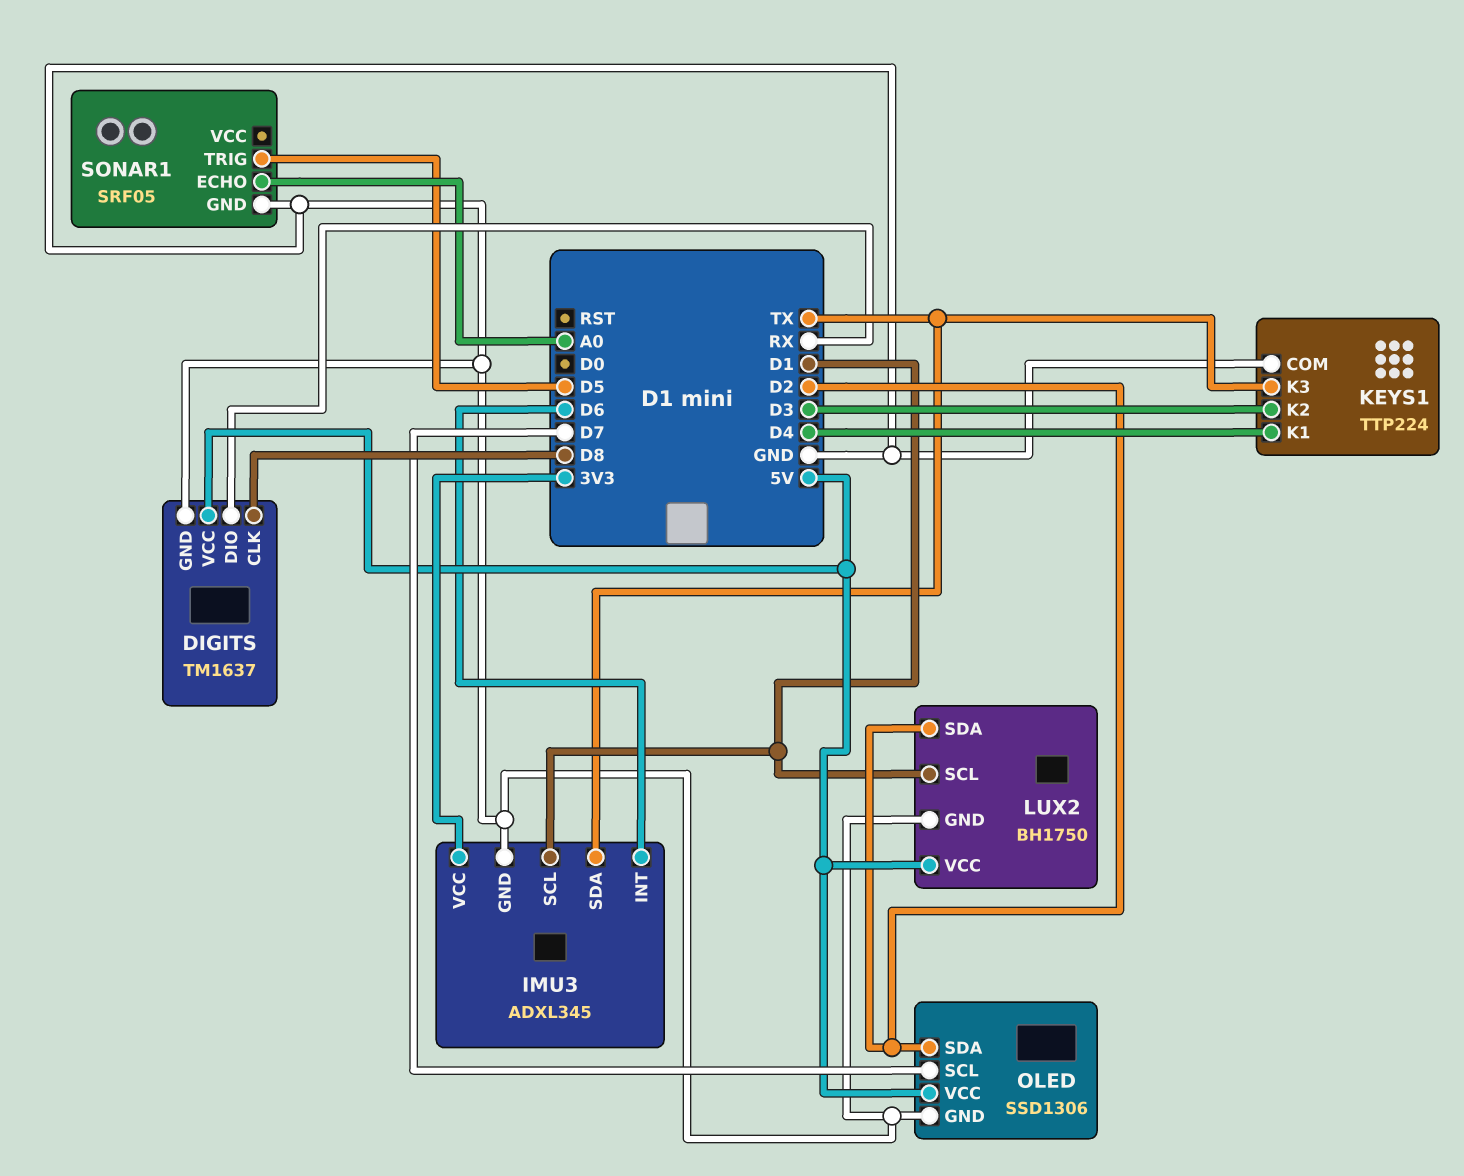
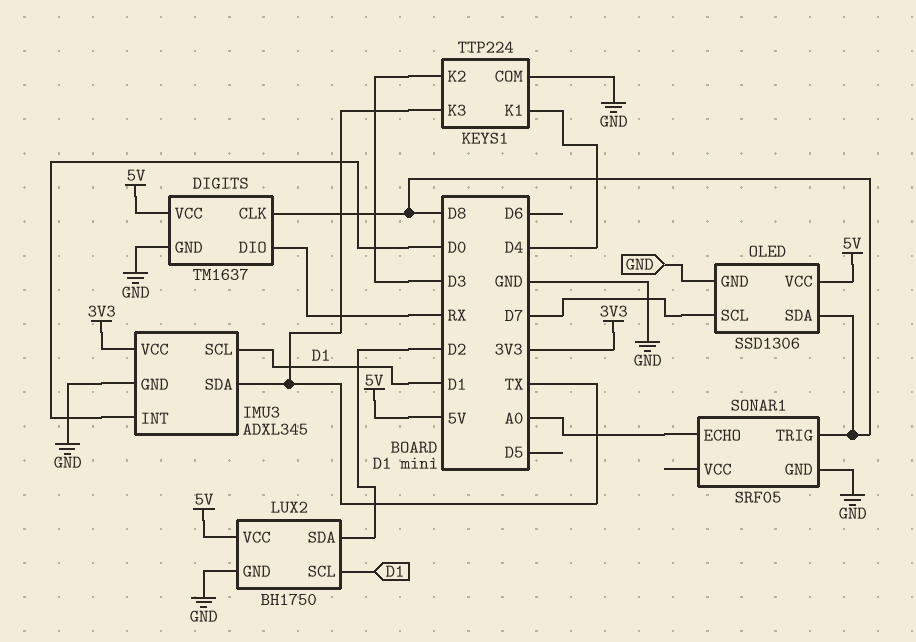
IMU3 pin INT: D6 -> D0
OLED pin SDA: D2 -> D8
SONAR1 pin TRIG: D5 -> D8

